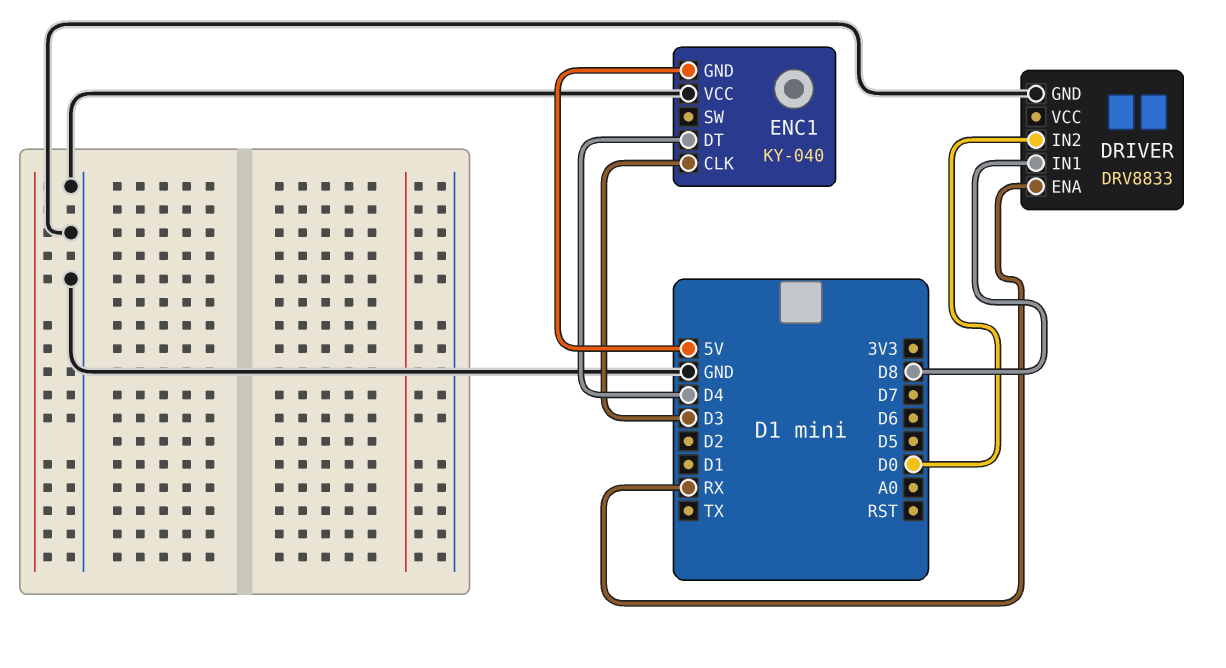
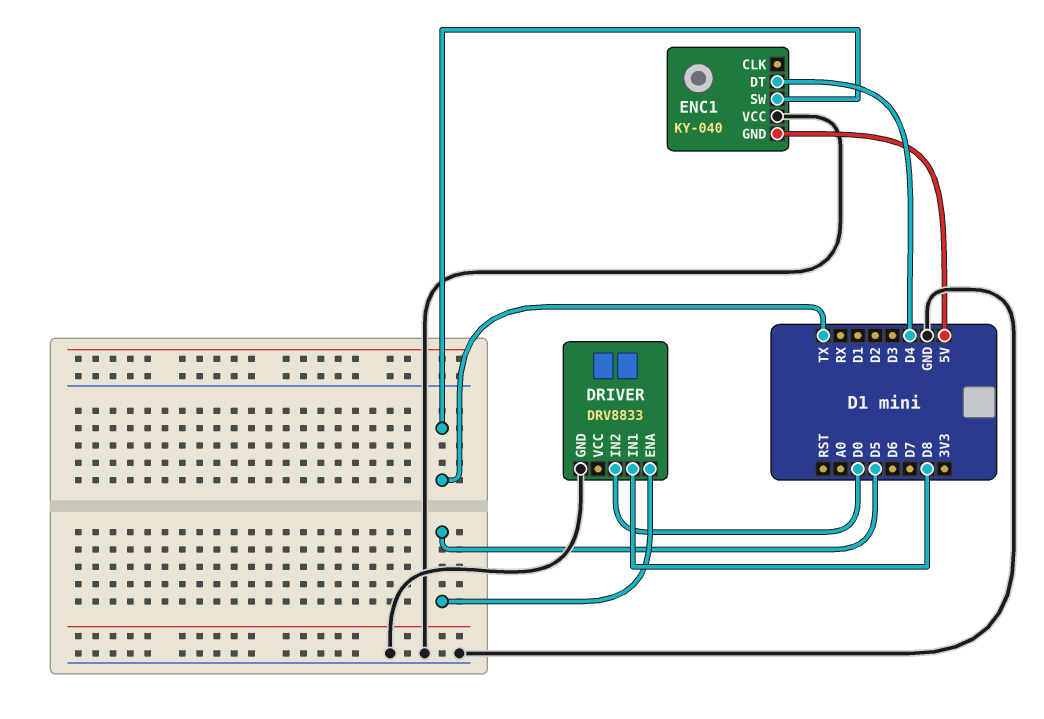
DRIVER pin ENA: RX -> D5
ENC1 pin CLK: D3 -> none
ENC1 pin SW: none -> TX

